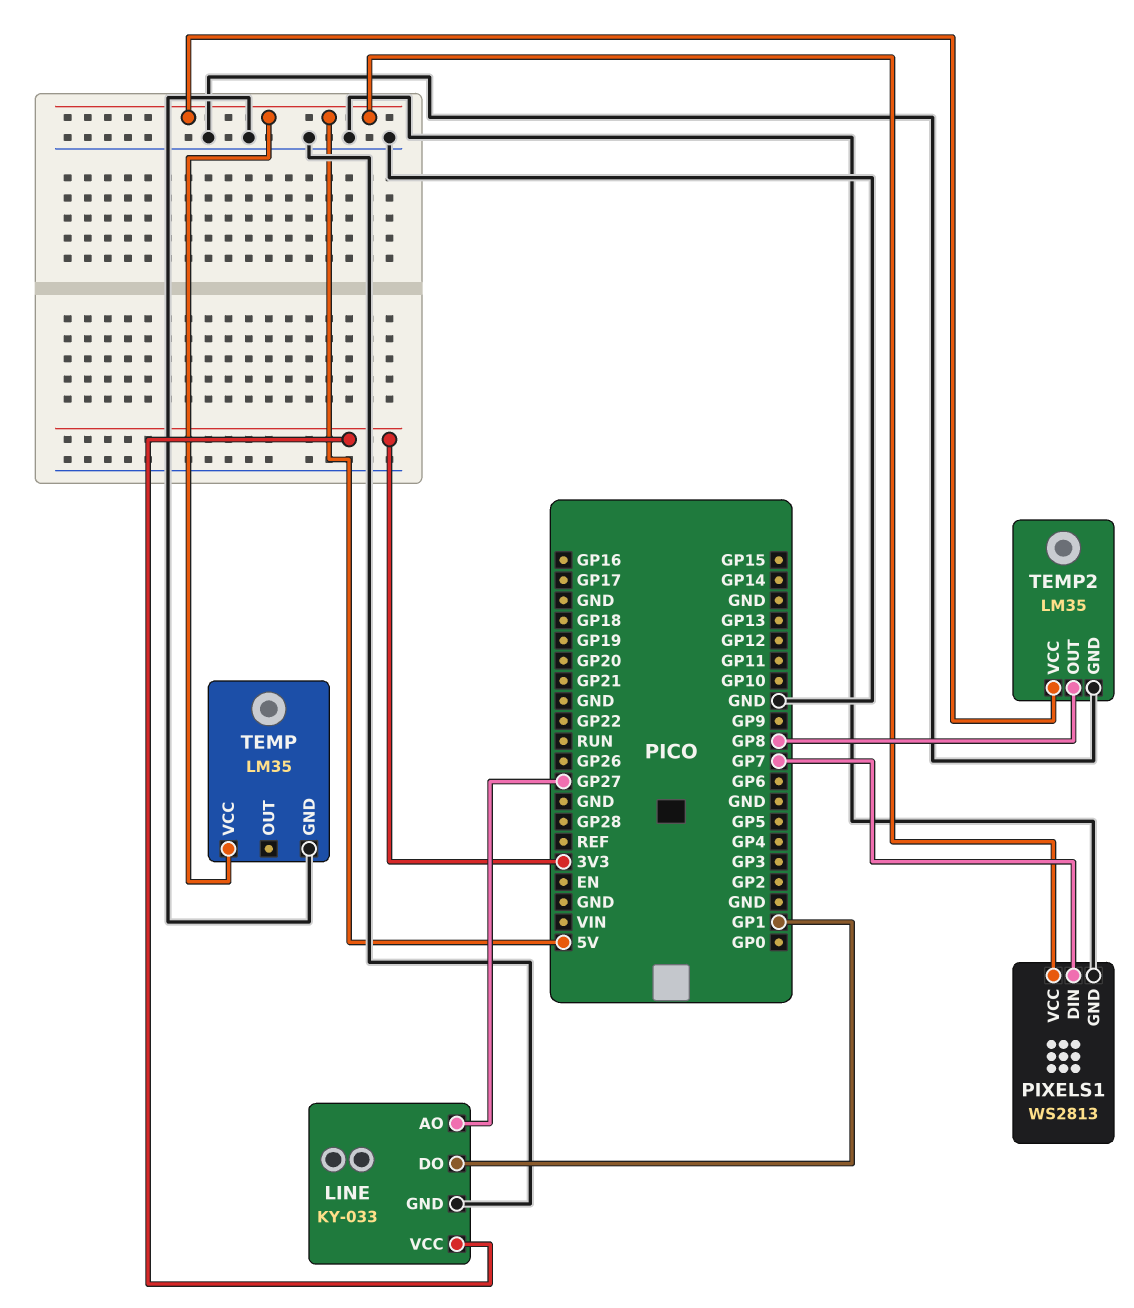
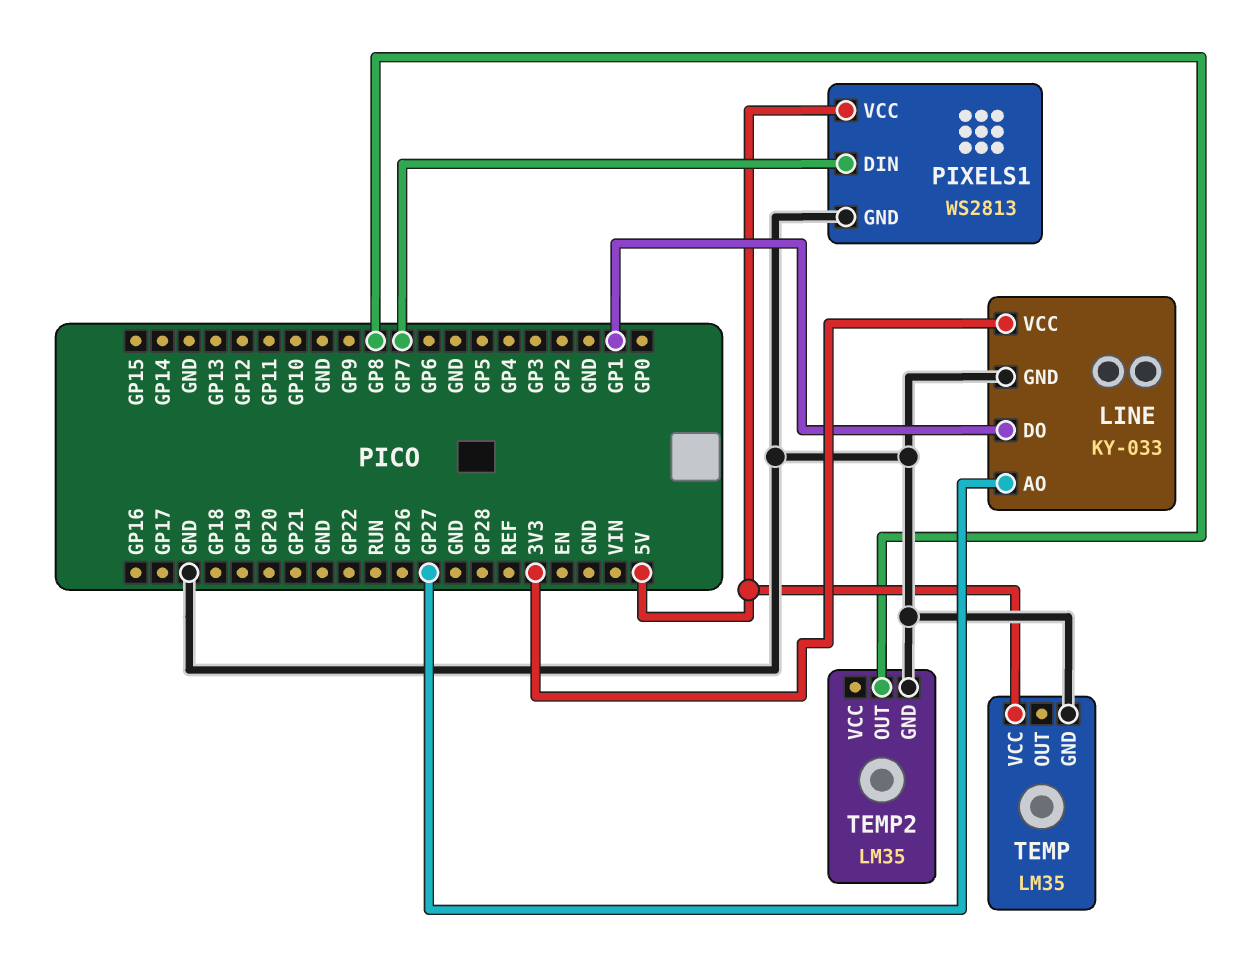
TEMP2 pin VCC: 5V -> none

